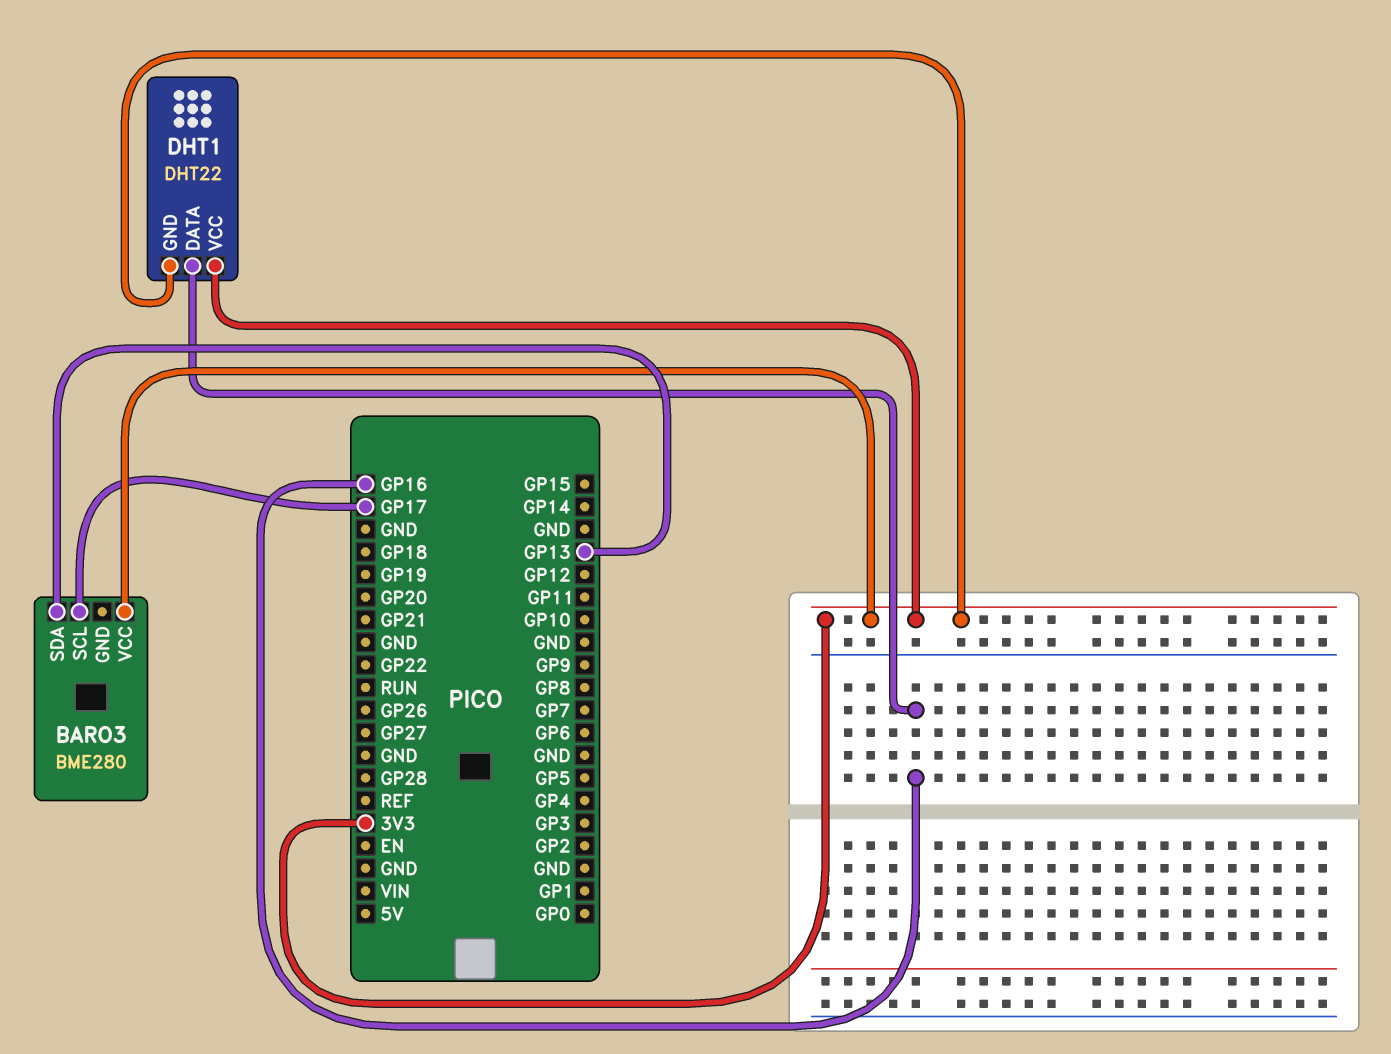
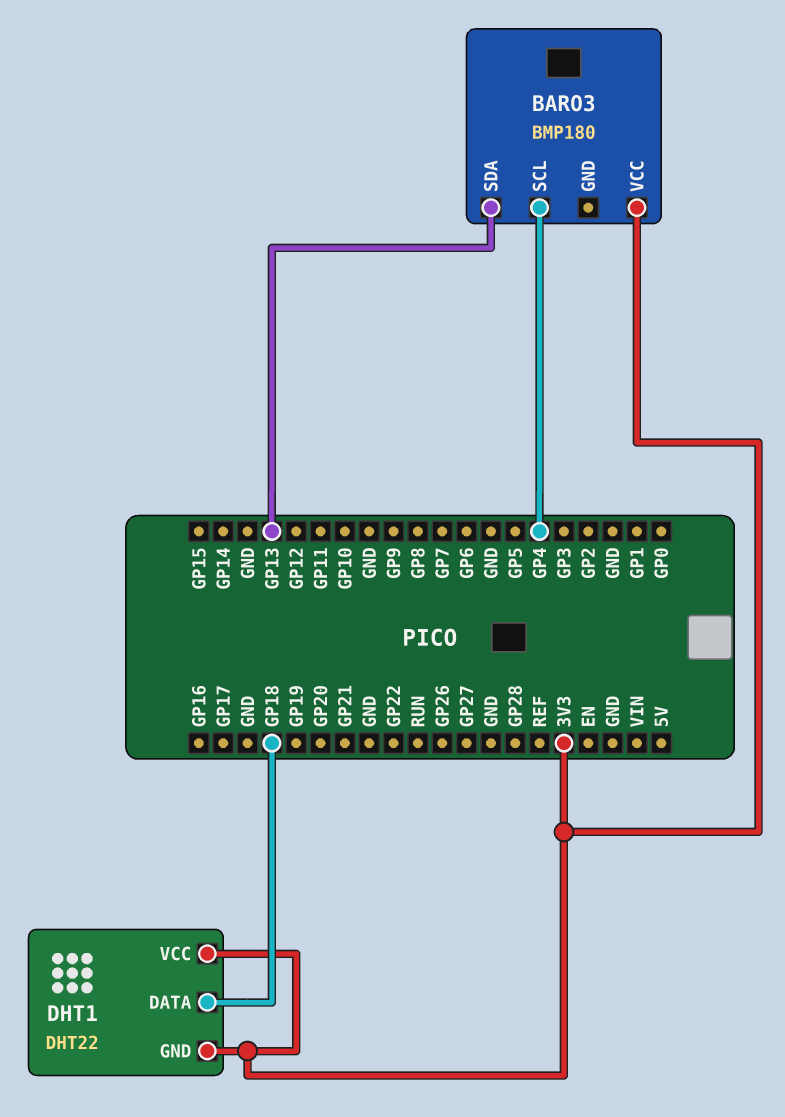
BARO3: BME280 -> BMP180
BARO3 pin SCL: GP17 -> GP4
DHT1 pin DATA: GP16 -> GP18

